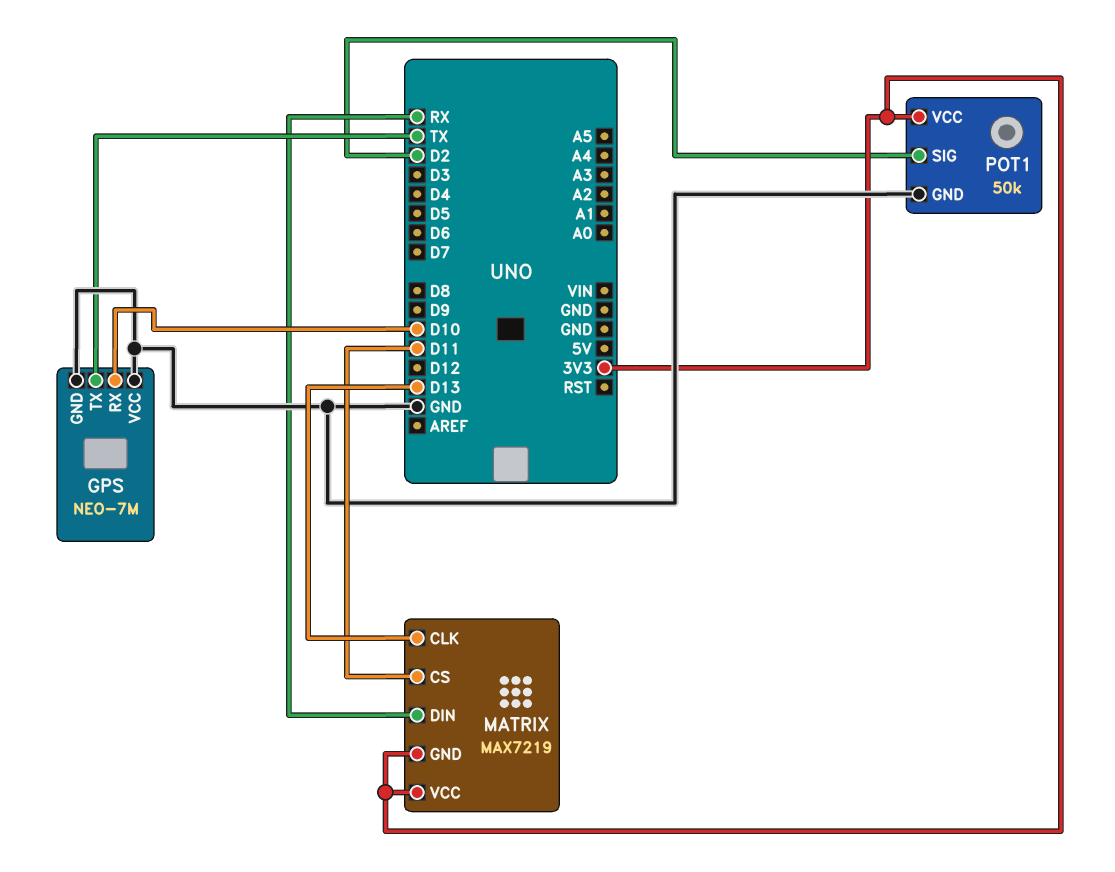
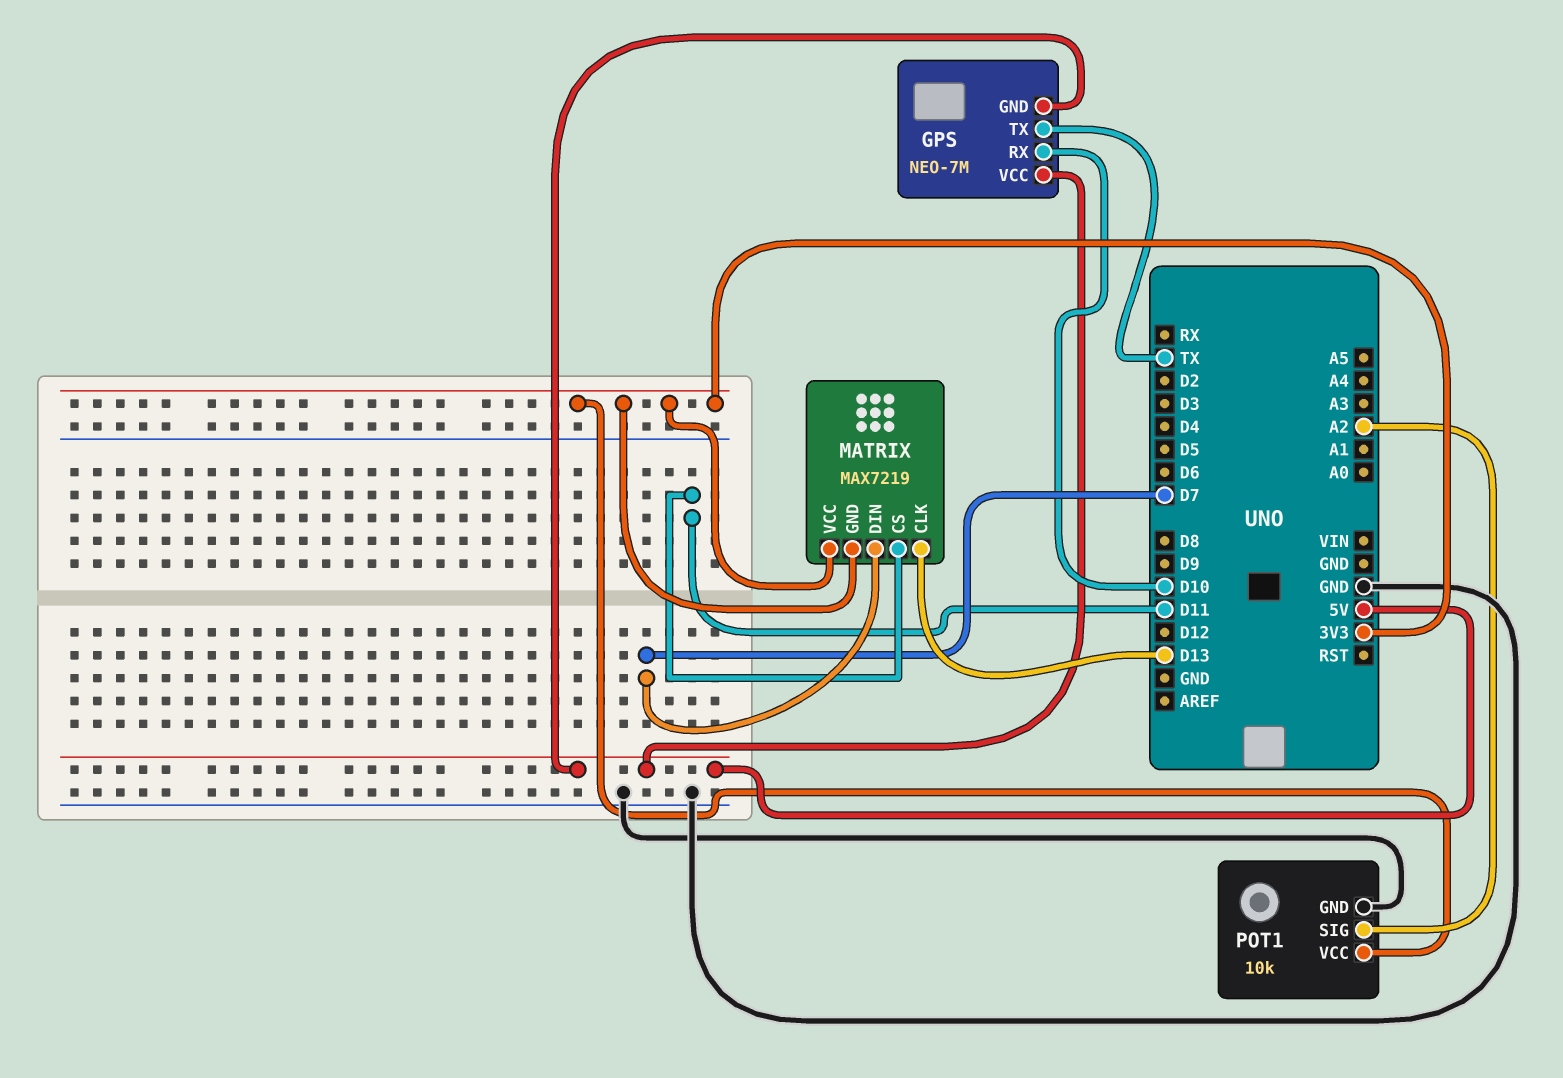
GPS pin GND: GND -> 5V
GPS pin VCC: GND -> 5V
MATRIX pin DIN: RX -> D7
POT1: 50k -> 10k
POT1 pin SIG: D2 -> A2

